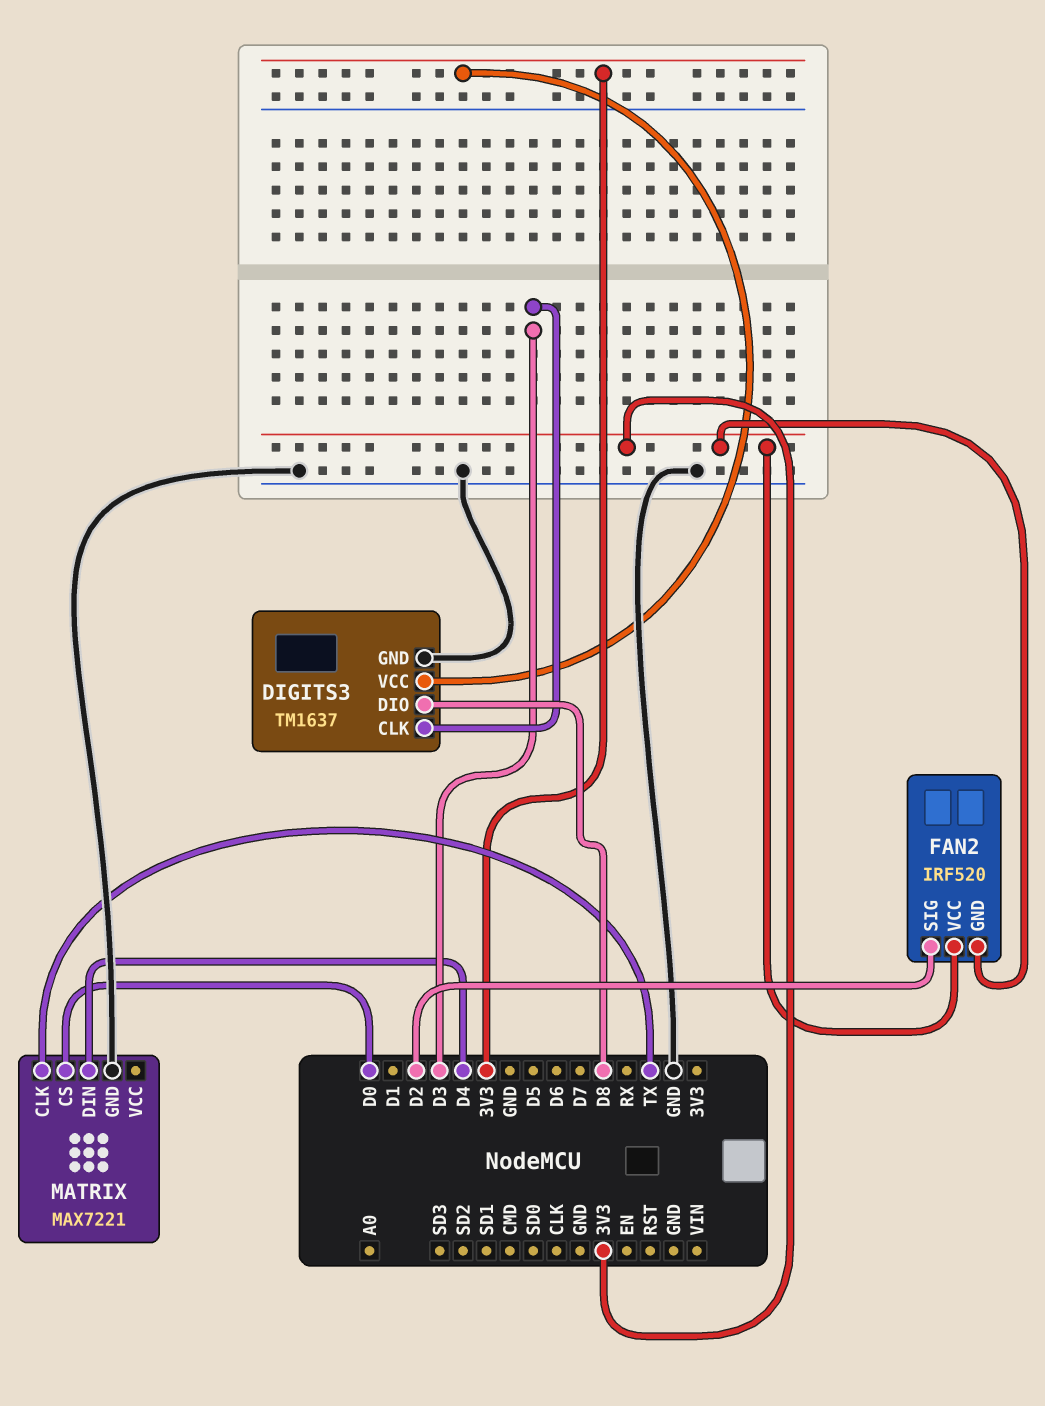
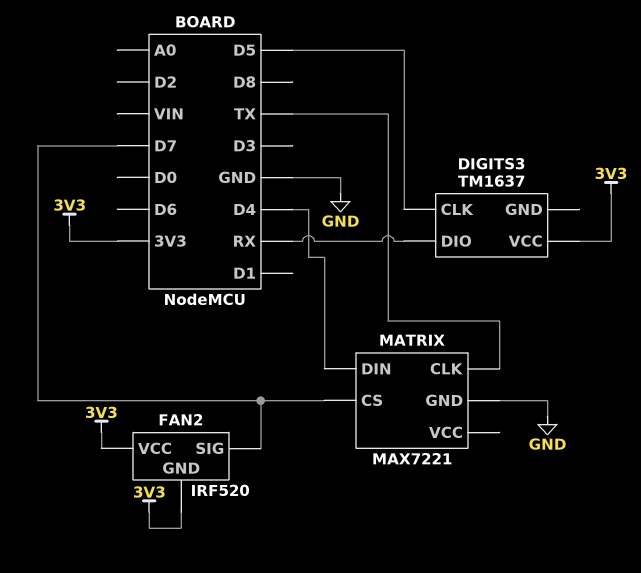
DIGITS3 pin CLK: D3 -> D5
DIGITS3 pin DIO: D8 -> RX
DIGITS3 pin GND: GND -> none
FAN2 pin SIG: D2 -> D7
MATRIX pin CS: D0 -> D7

